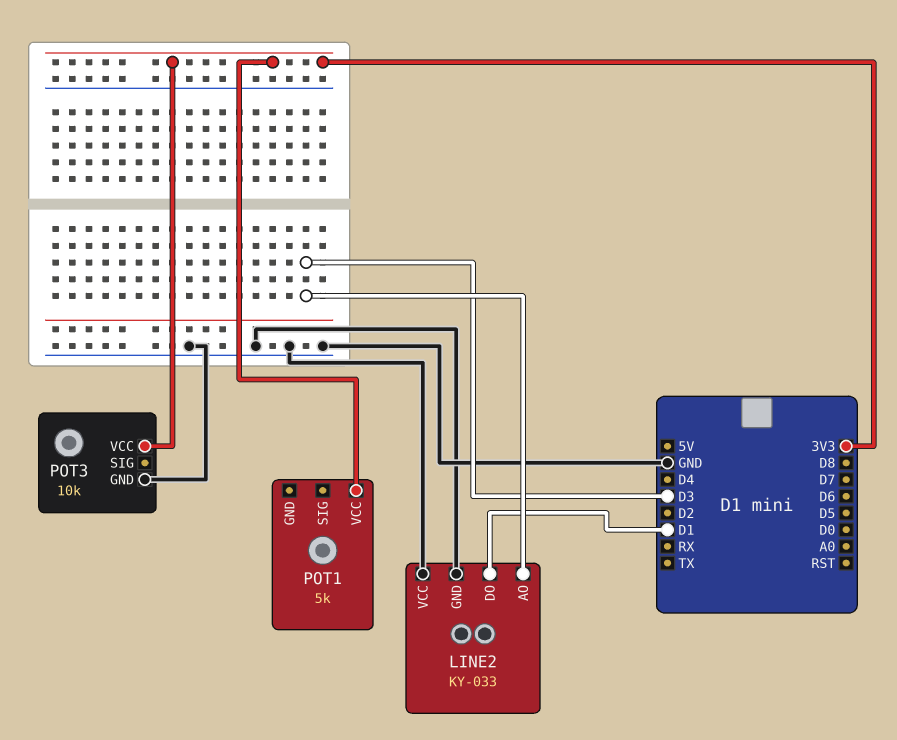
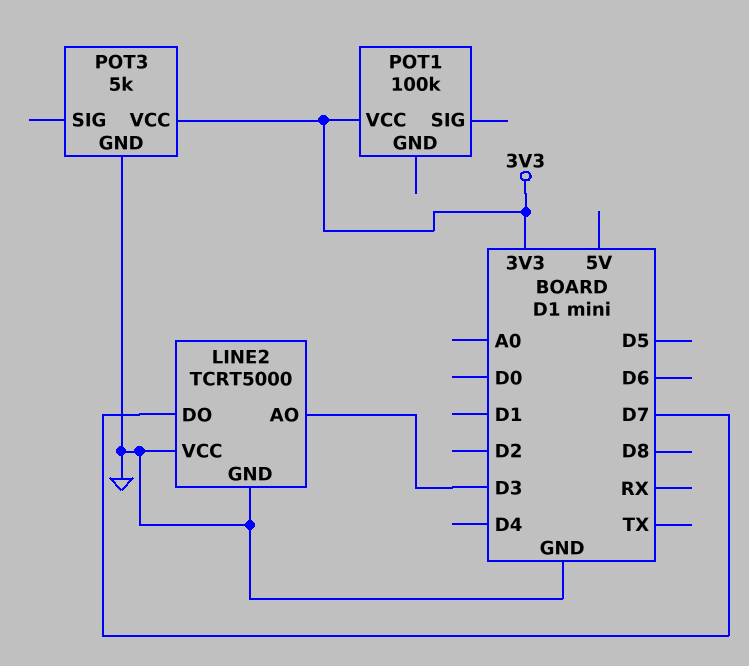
LINE2: KY-033 -> TCRT5000
LINE2 pin DO: D1 -> D7
POT1: 5k -> 100k
POT3: 10k -> 5k

